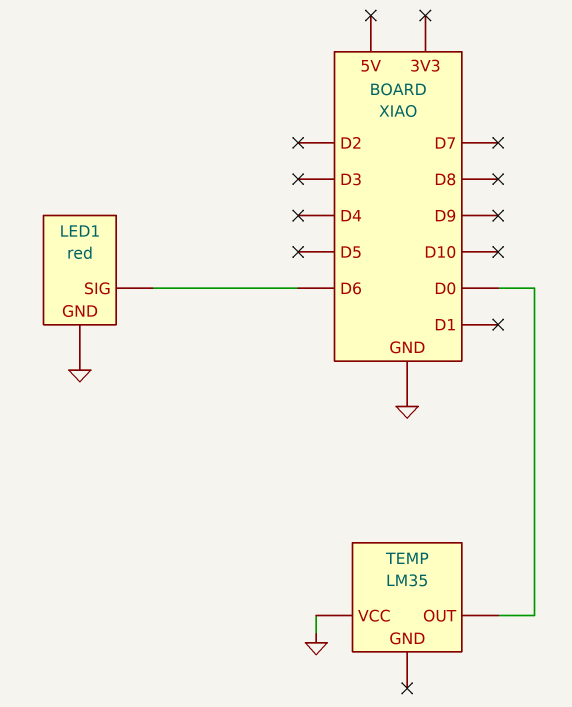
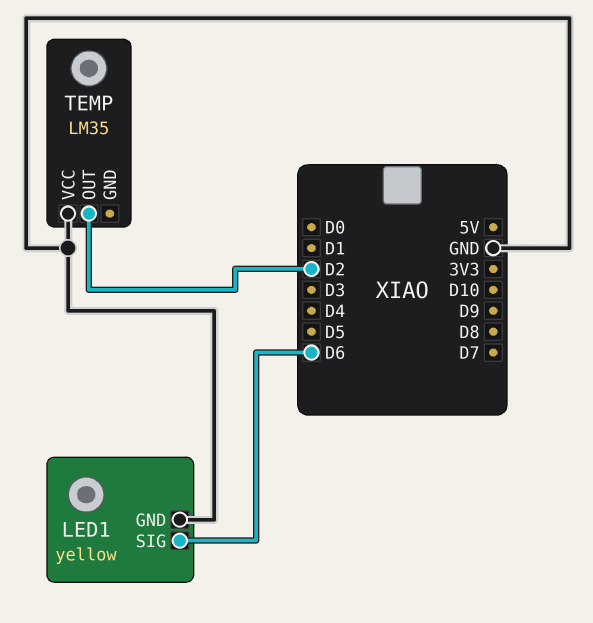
LED1: red -> yellow
TEMP pin OUT: D0 -> D2

